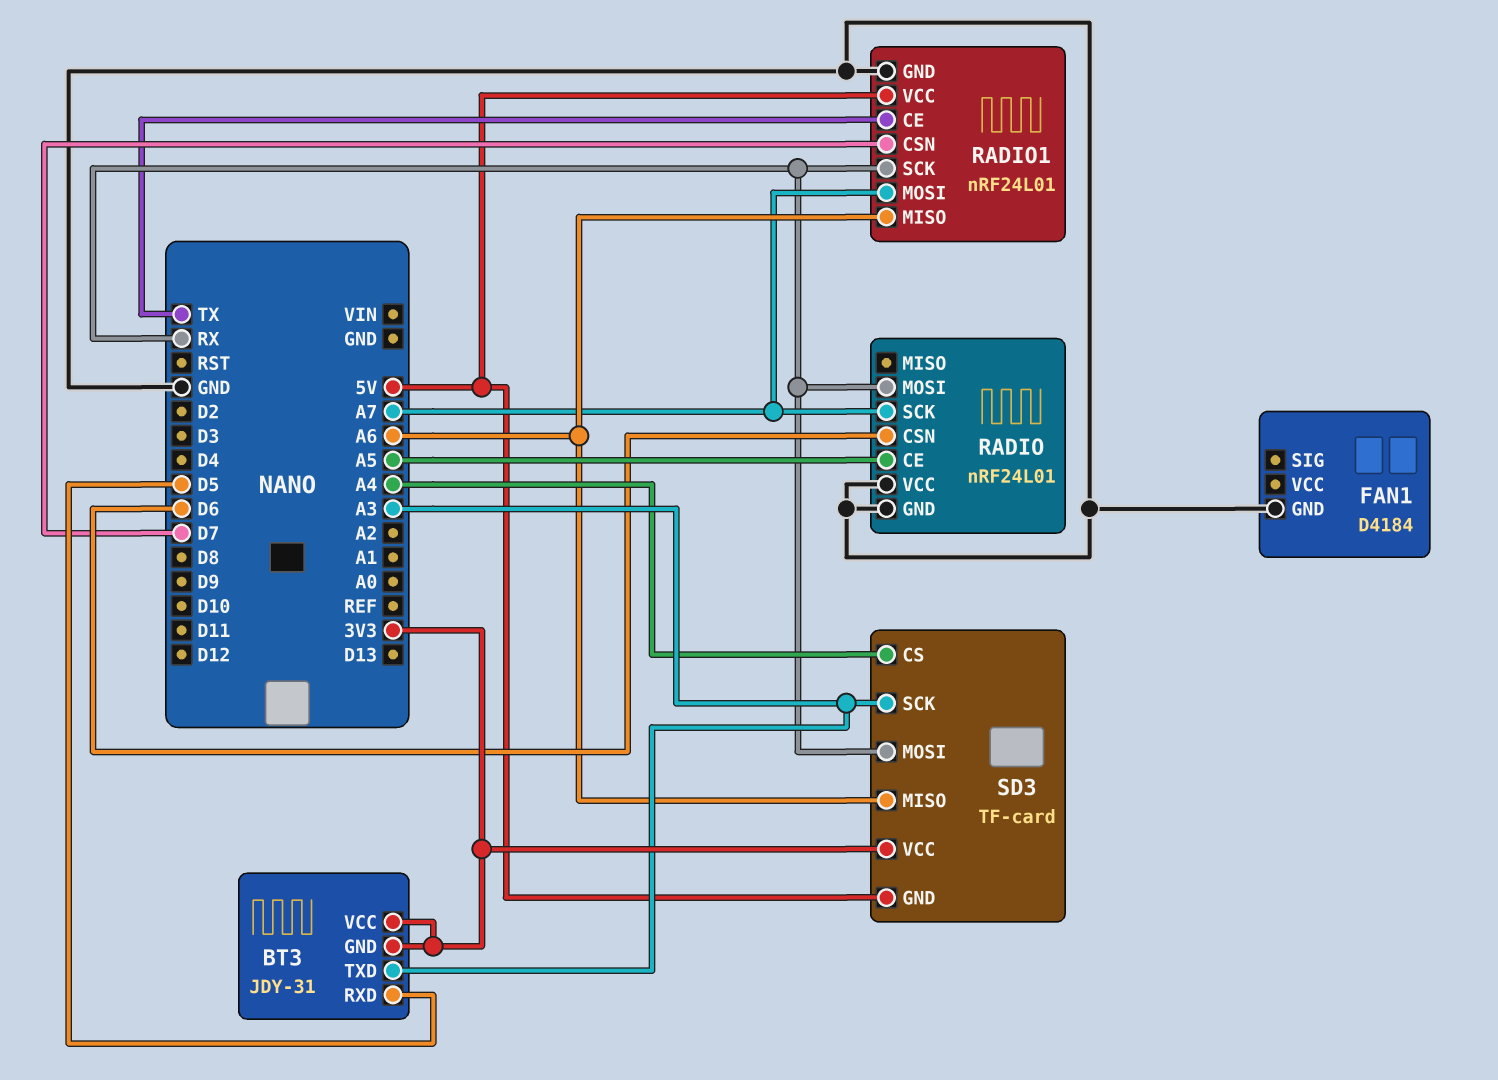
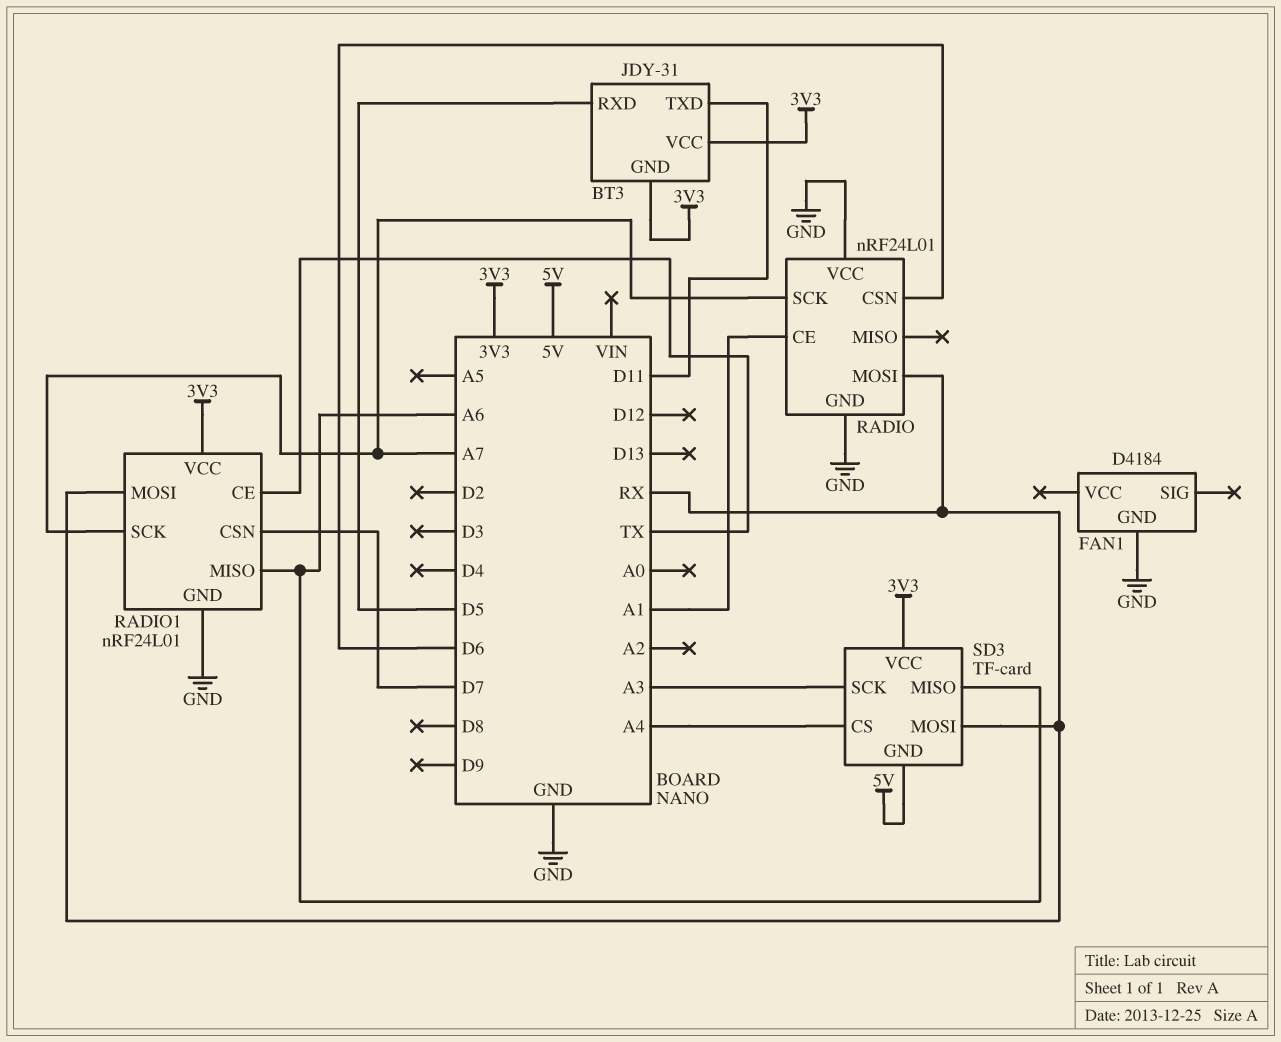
BT3 pin TXD: A3 -> D11
RADIO pin CE: A5 -> A1
RADIO1 pin MOSI: A7 -> RX
RADIO1 pin SCK: RX -> A7
RADIO1 pin VCC: 5V -> 3V3

